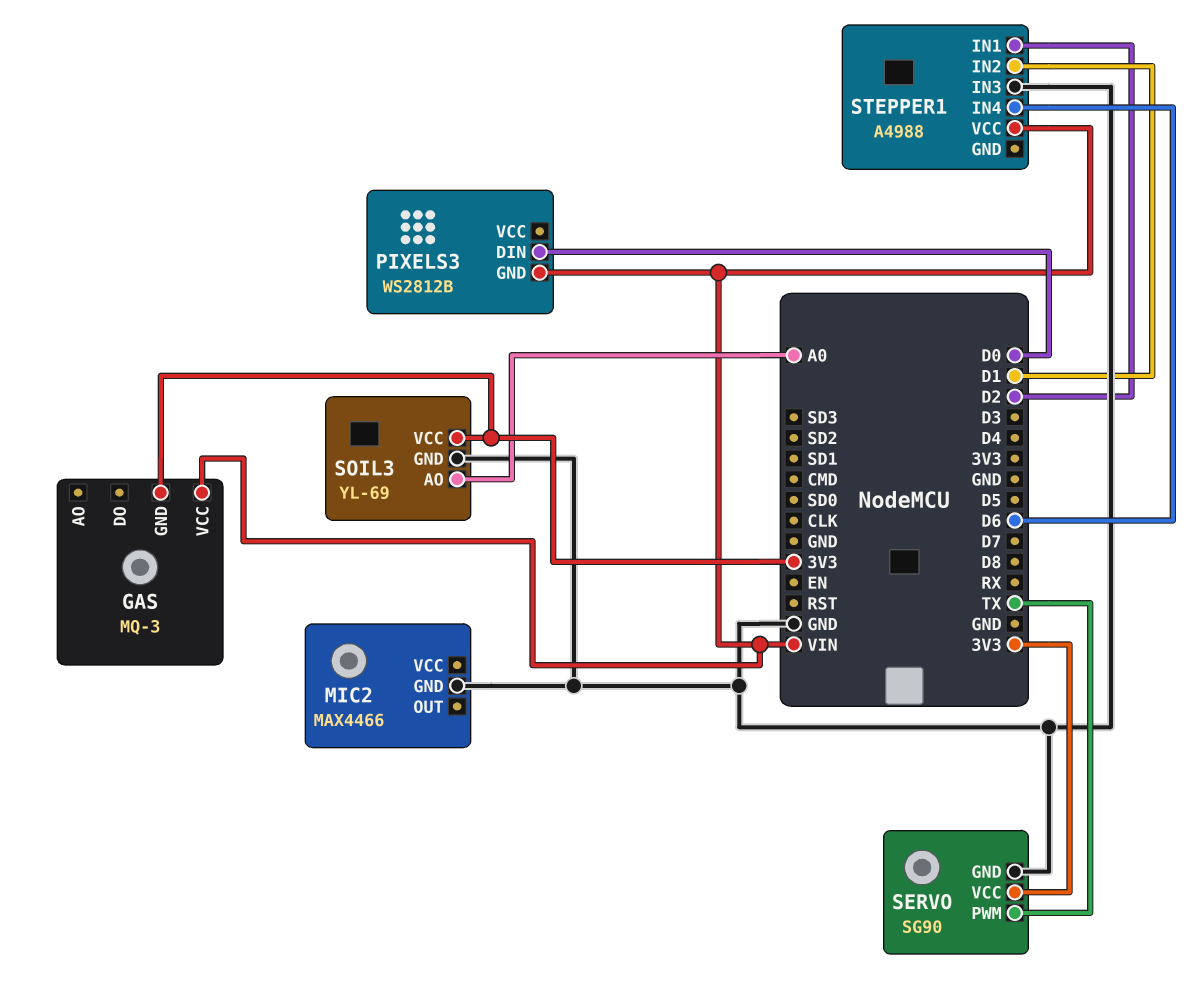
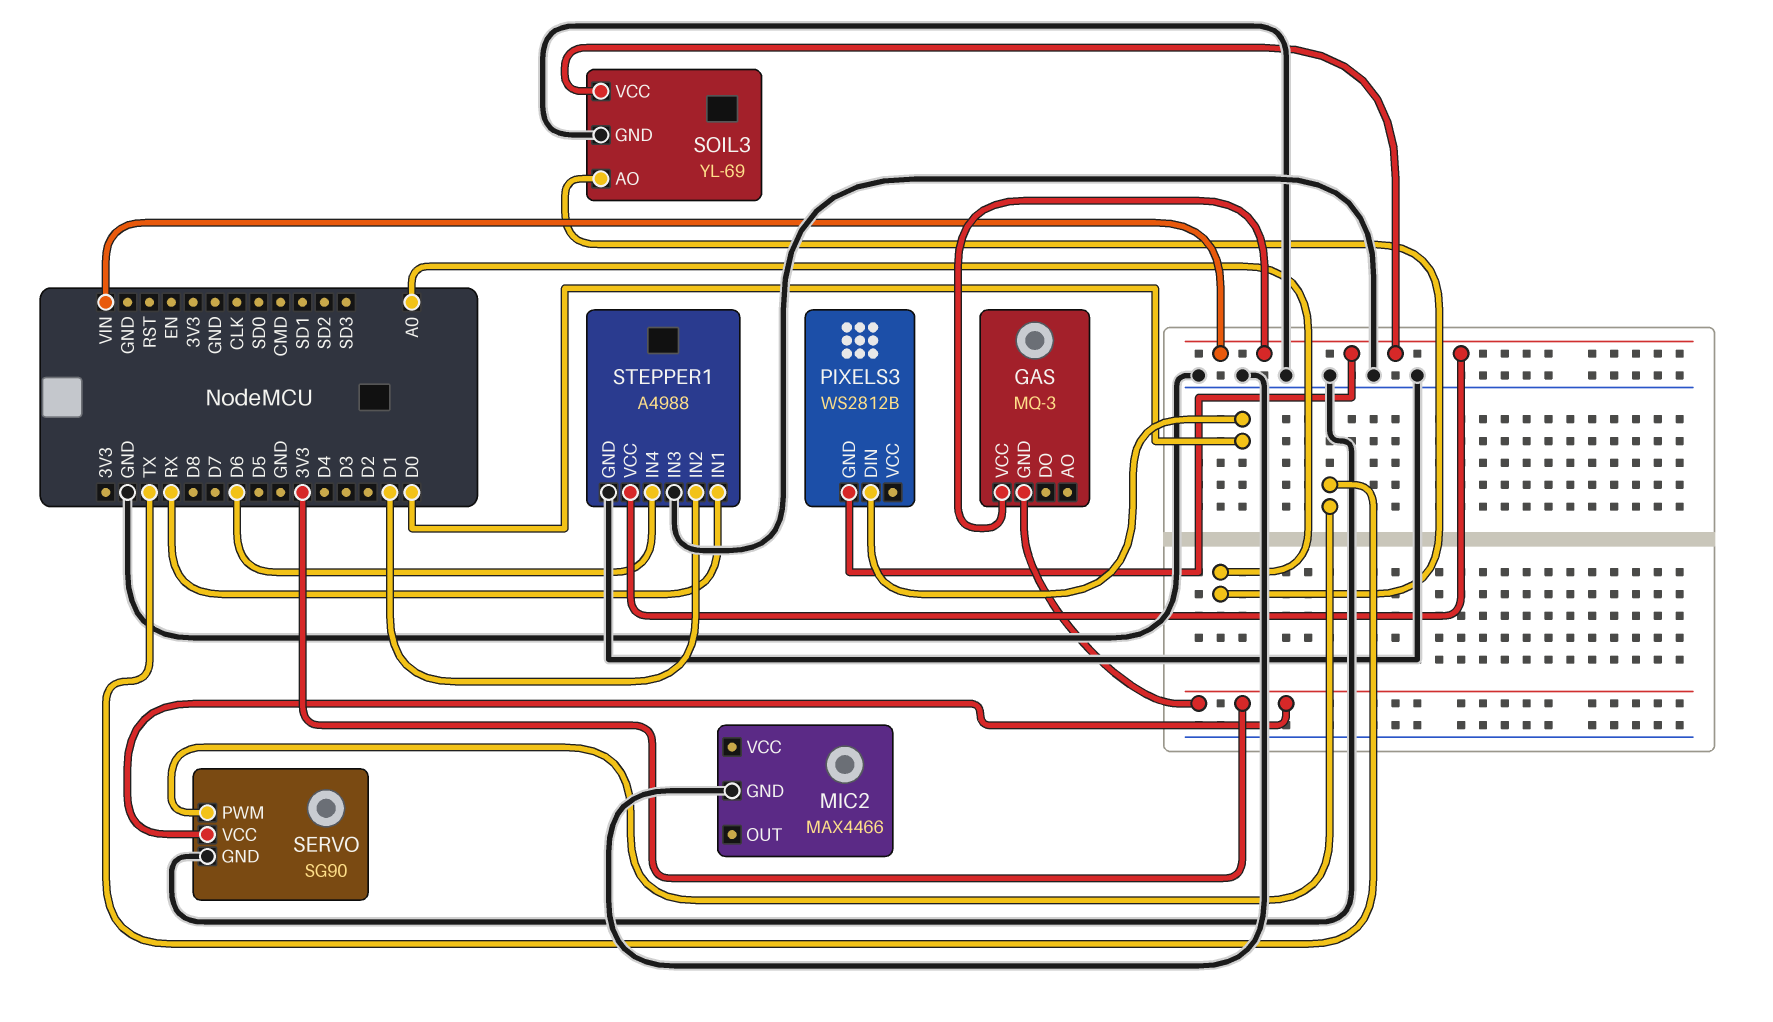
SOIL3 pin VCC: 3V3 -> VIN
STEPPER1 pin GND: none -> GND
STEPPER1 pin IN1: D2 -> RX

